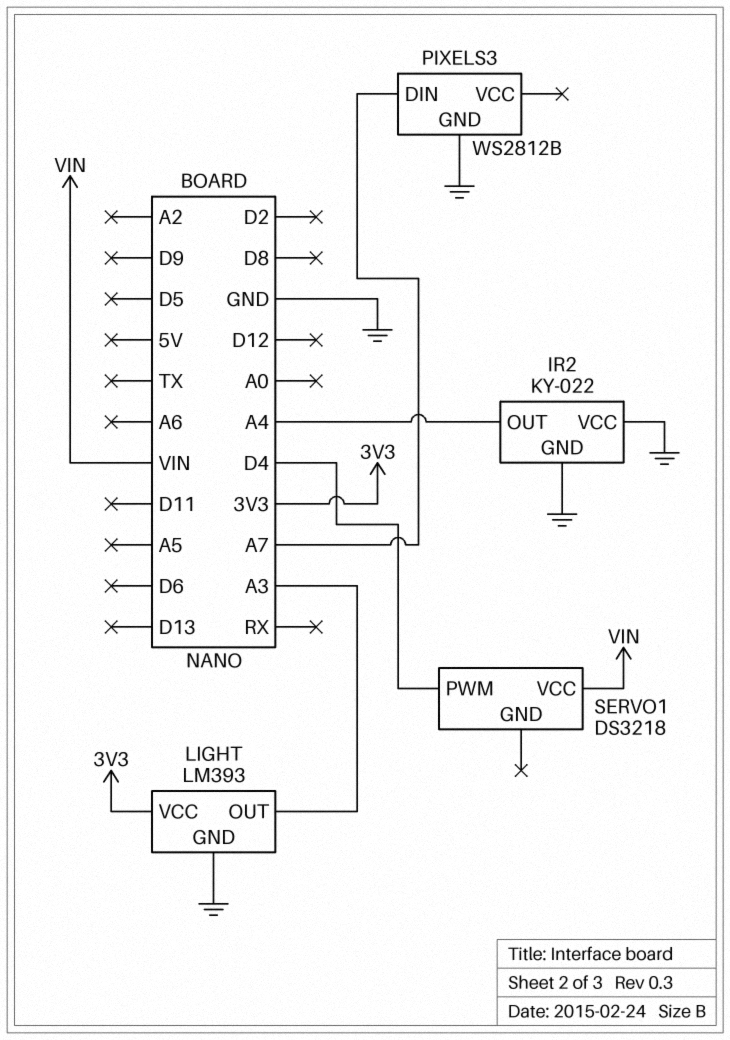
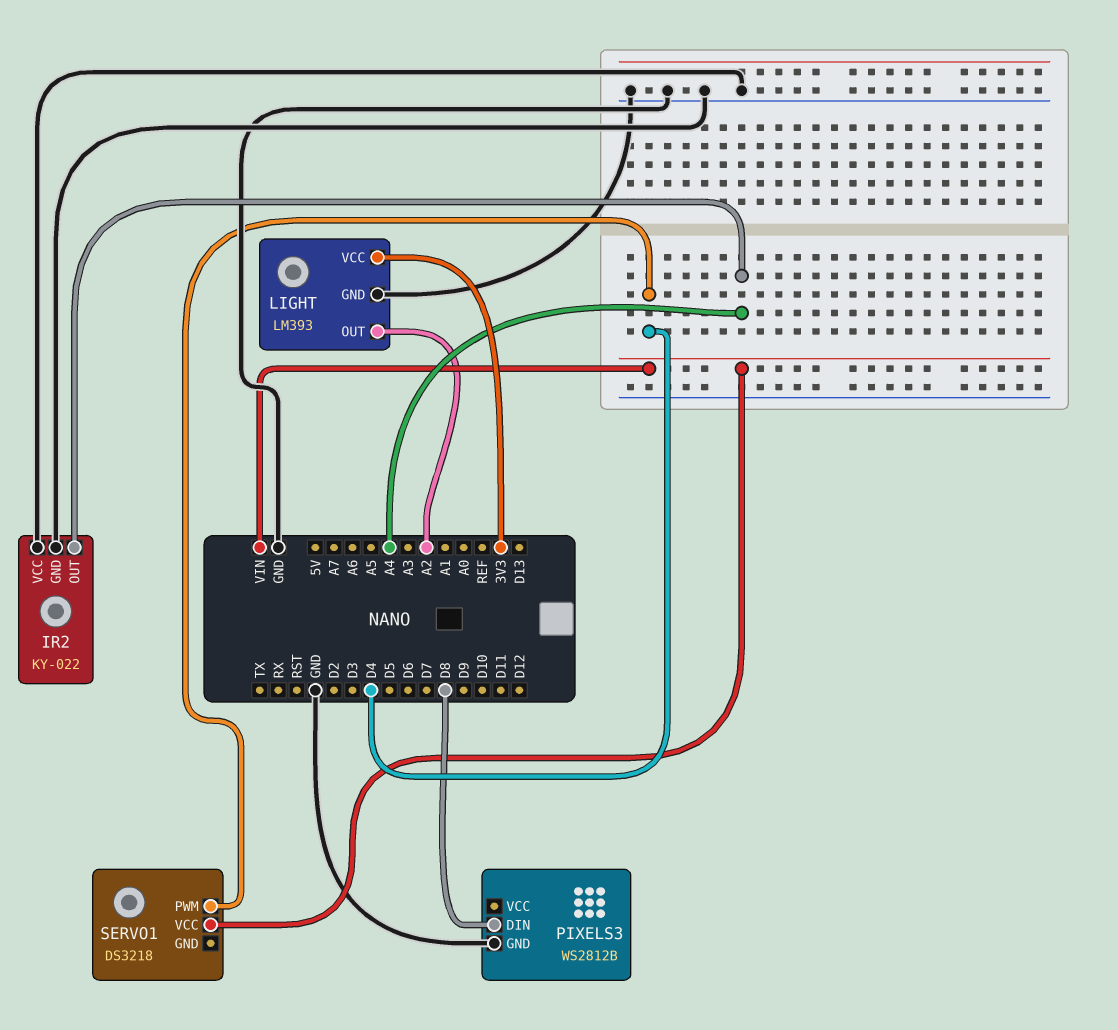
LIGHT pin OUT: A3 -> A2
PIXELS3 pin DIN: A7 -> D8

